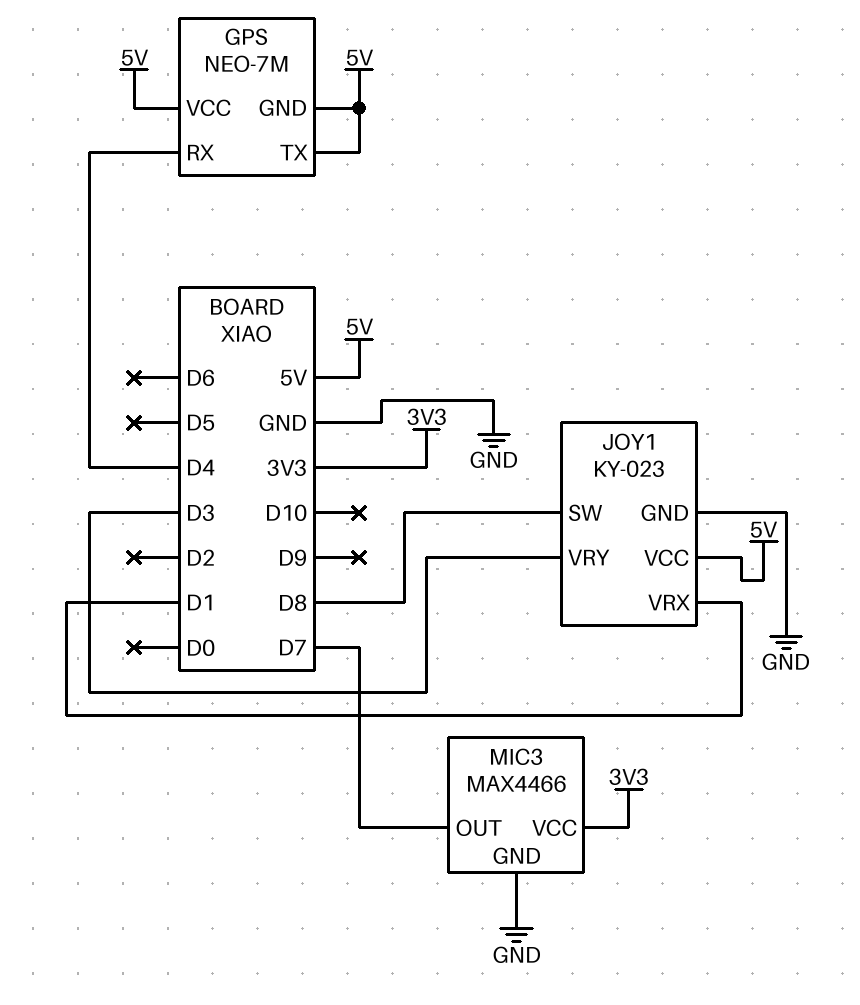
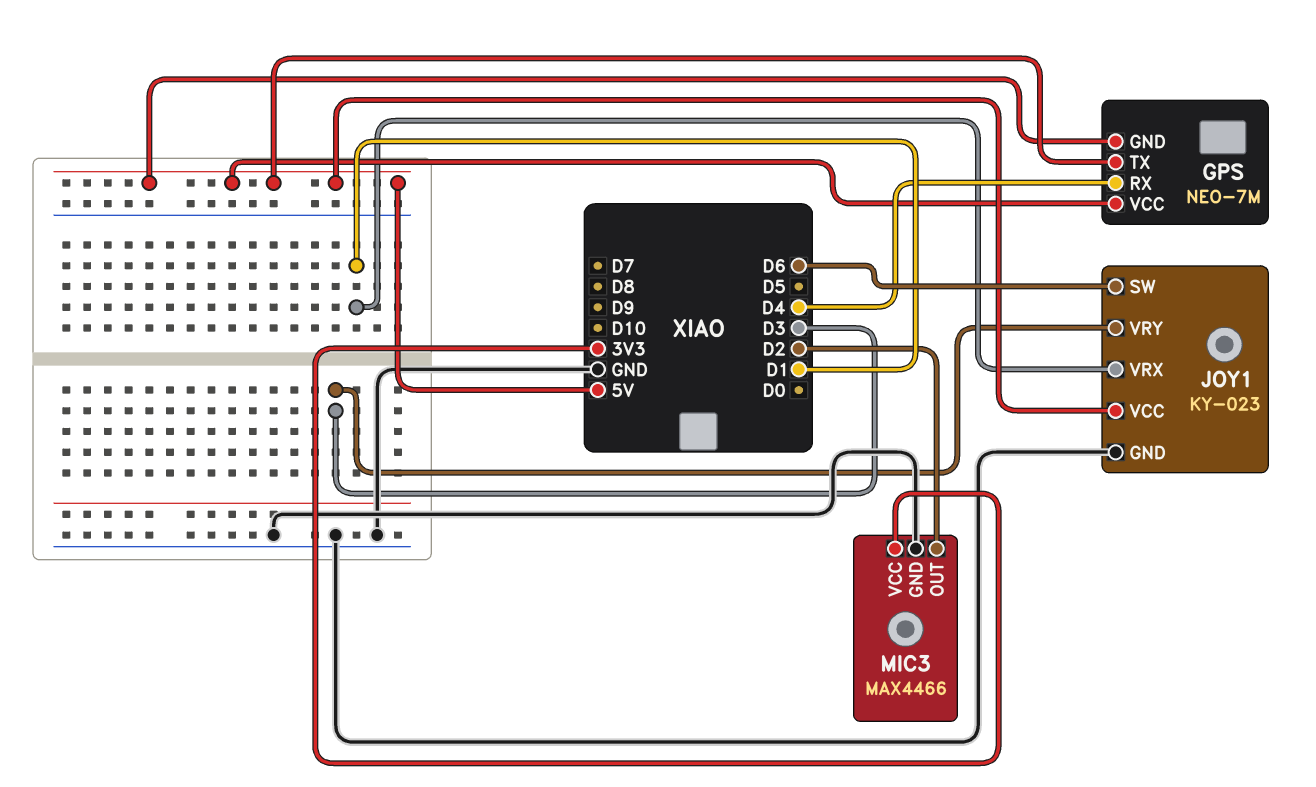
JOY1 pin SW: D8 -> D6
MIC3 pin OUT: D7 -> D2

